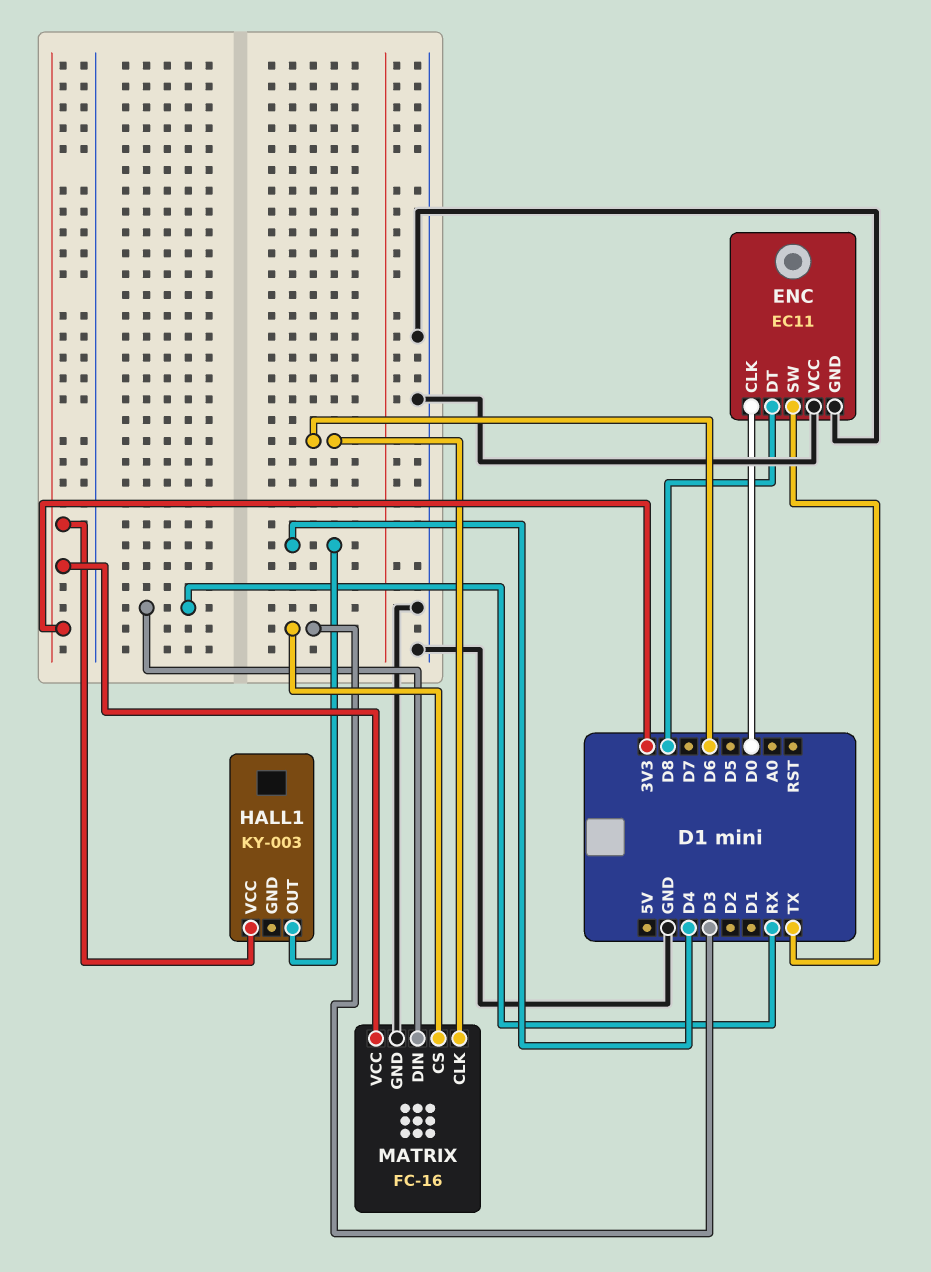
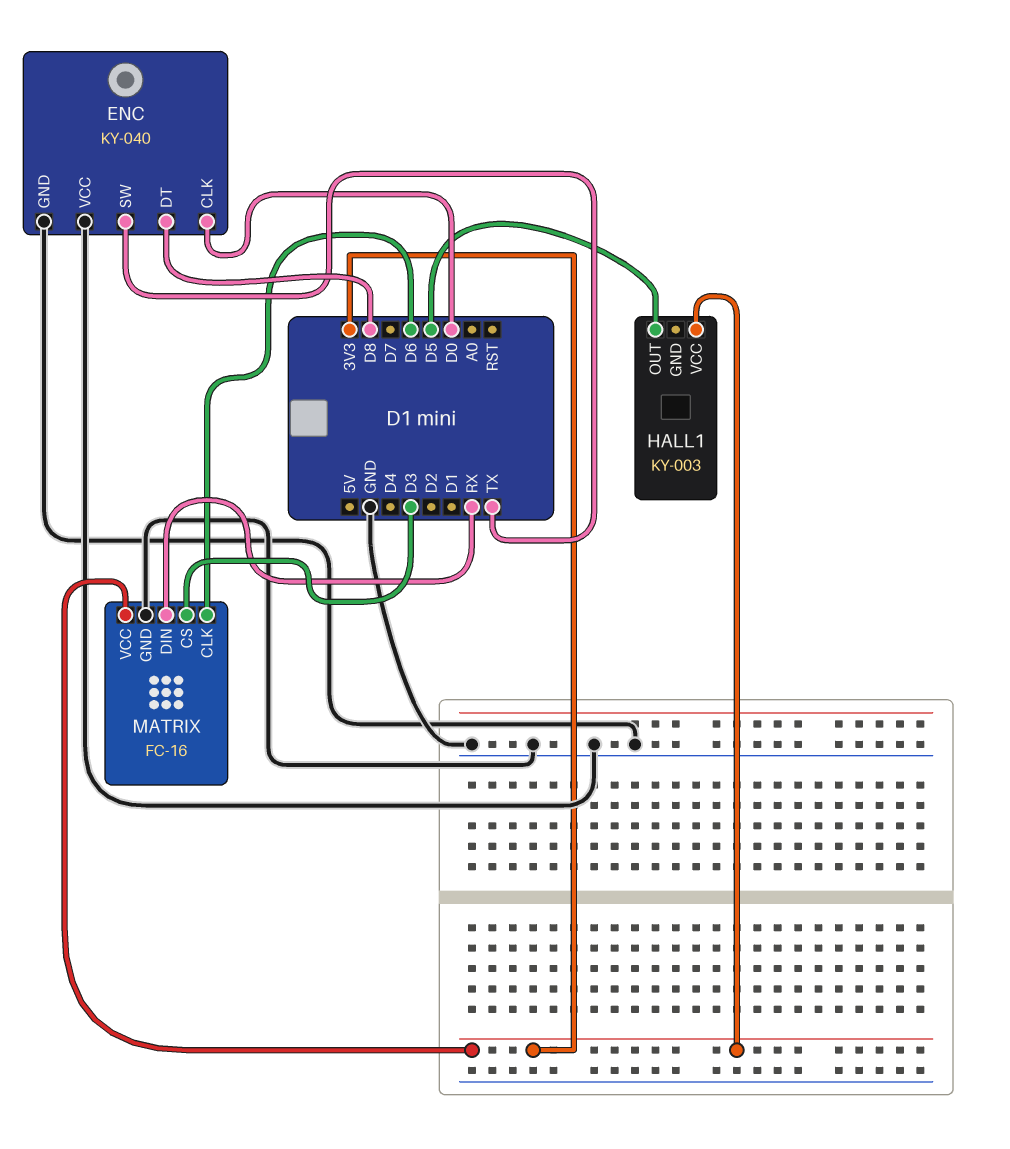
ENC: EC11 -> KY-040
HALL1 pin OUT: D4 -> D5

